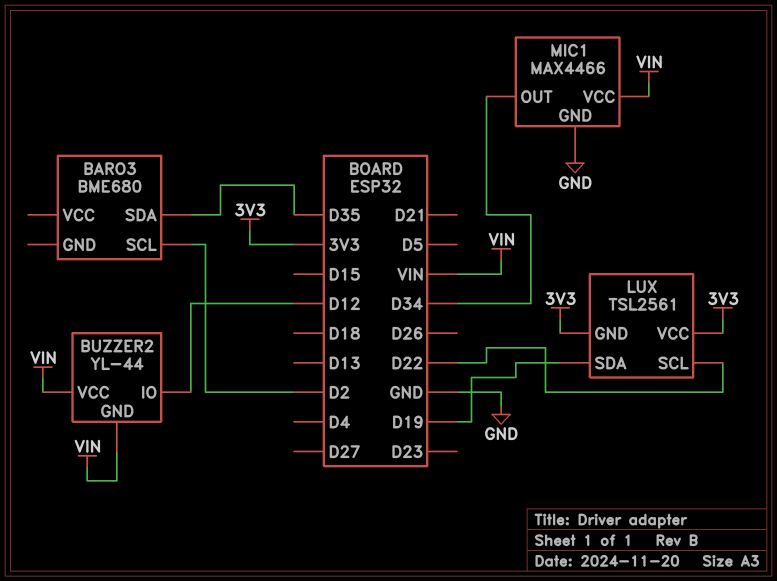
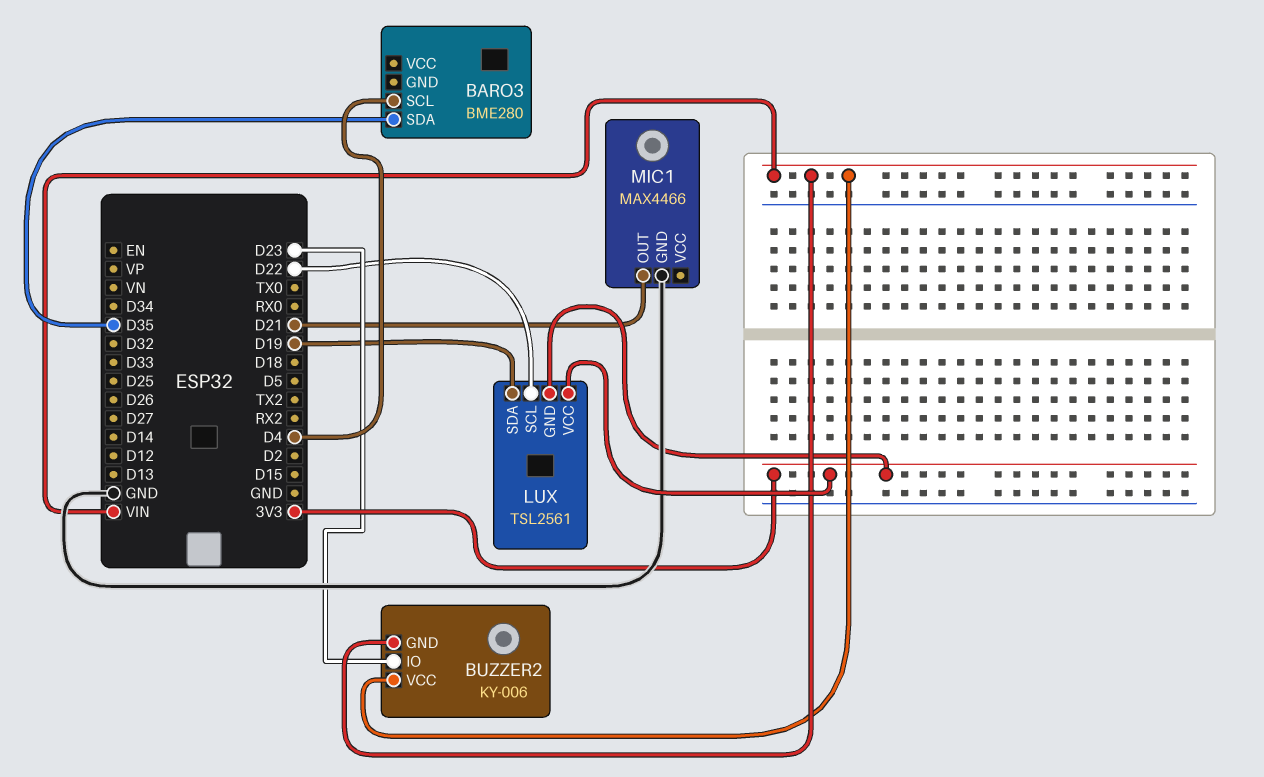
BARO3: BME680 -> BME280
BARO3 pin SCL: D2 -> D4
BUZZER2: YL-44 -> KY-006
BUZZER2 pin IO: D12 -> D23
MIC1 pin OUT: D34 -> D21
MIC1 pin VCC: VIN -> none

